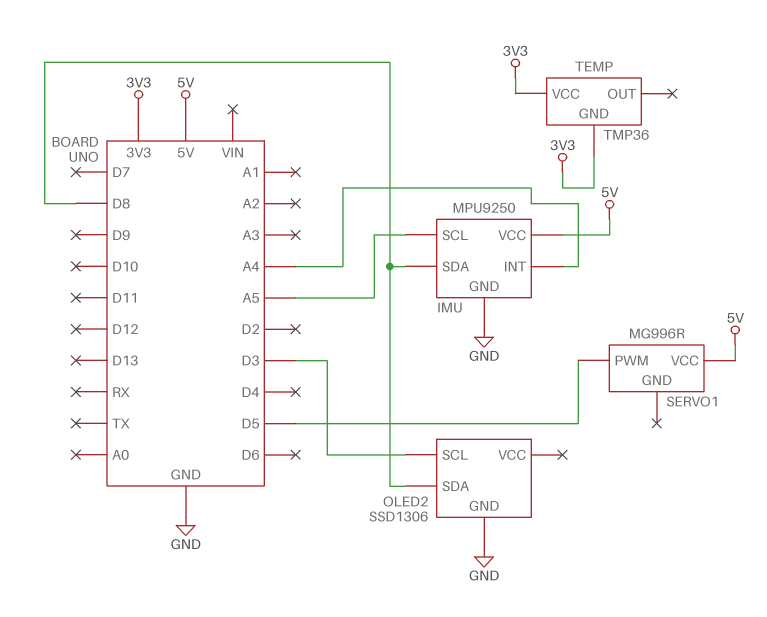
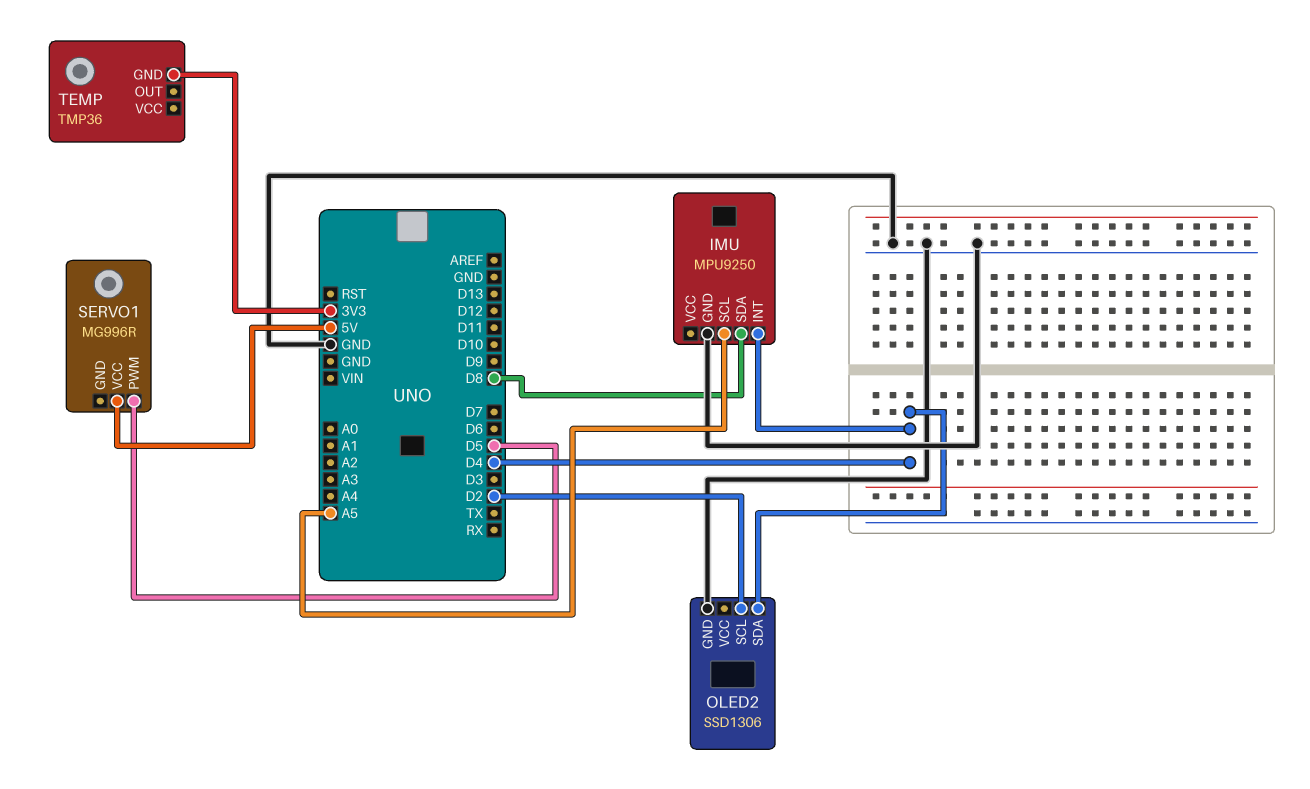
IMU pin INT: A4 -> D4
IMU pin VCC: 5V -> none
OLED2 pin SCL: D3 -> D2
OLED2 pin SDA: D8 -> D4
TEMP pin VCC: 3V3 -> none

